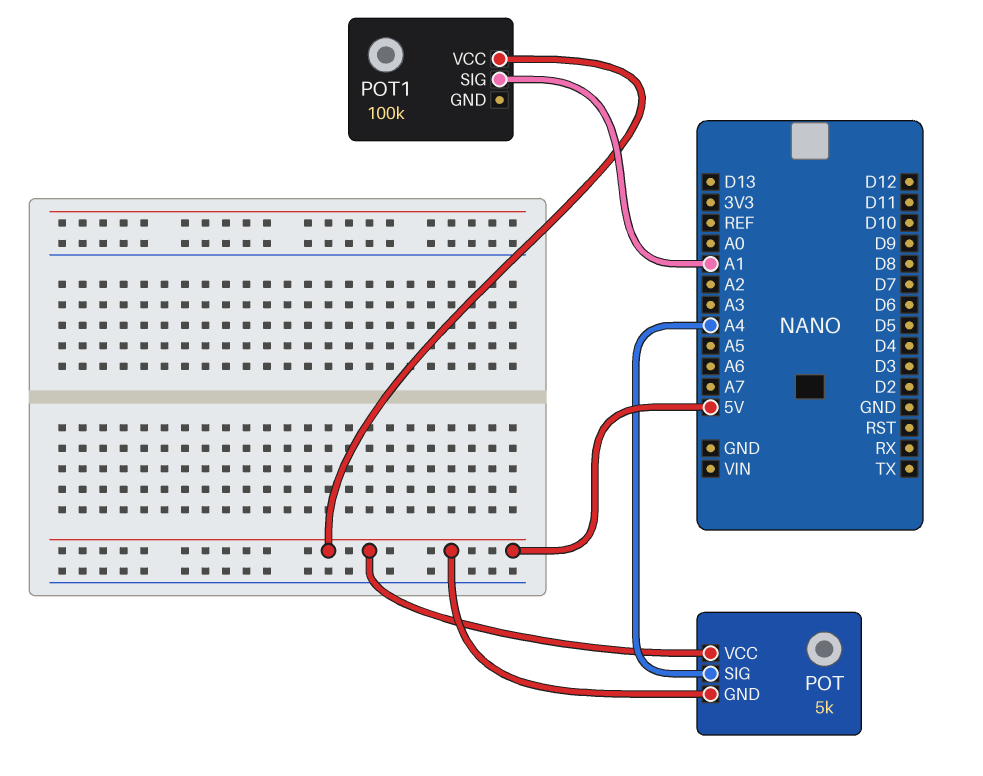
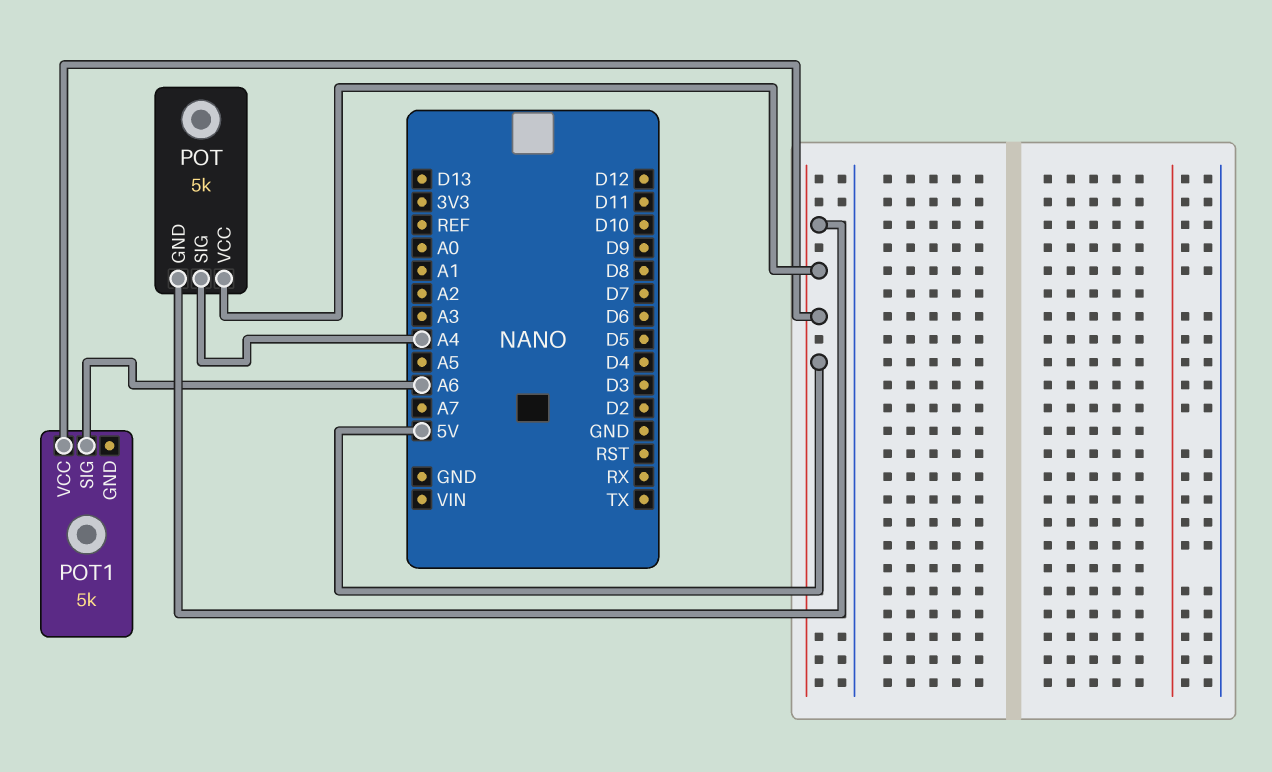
POT1: 100k -> 5k
POT1 pin SIG: A1 -> A6

